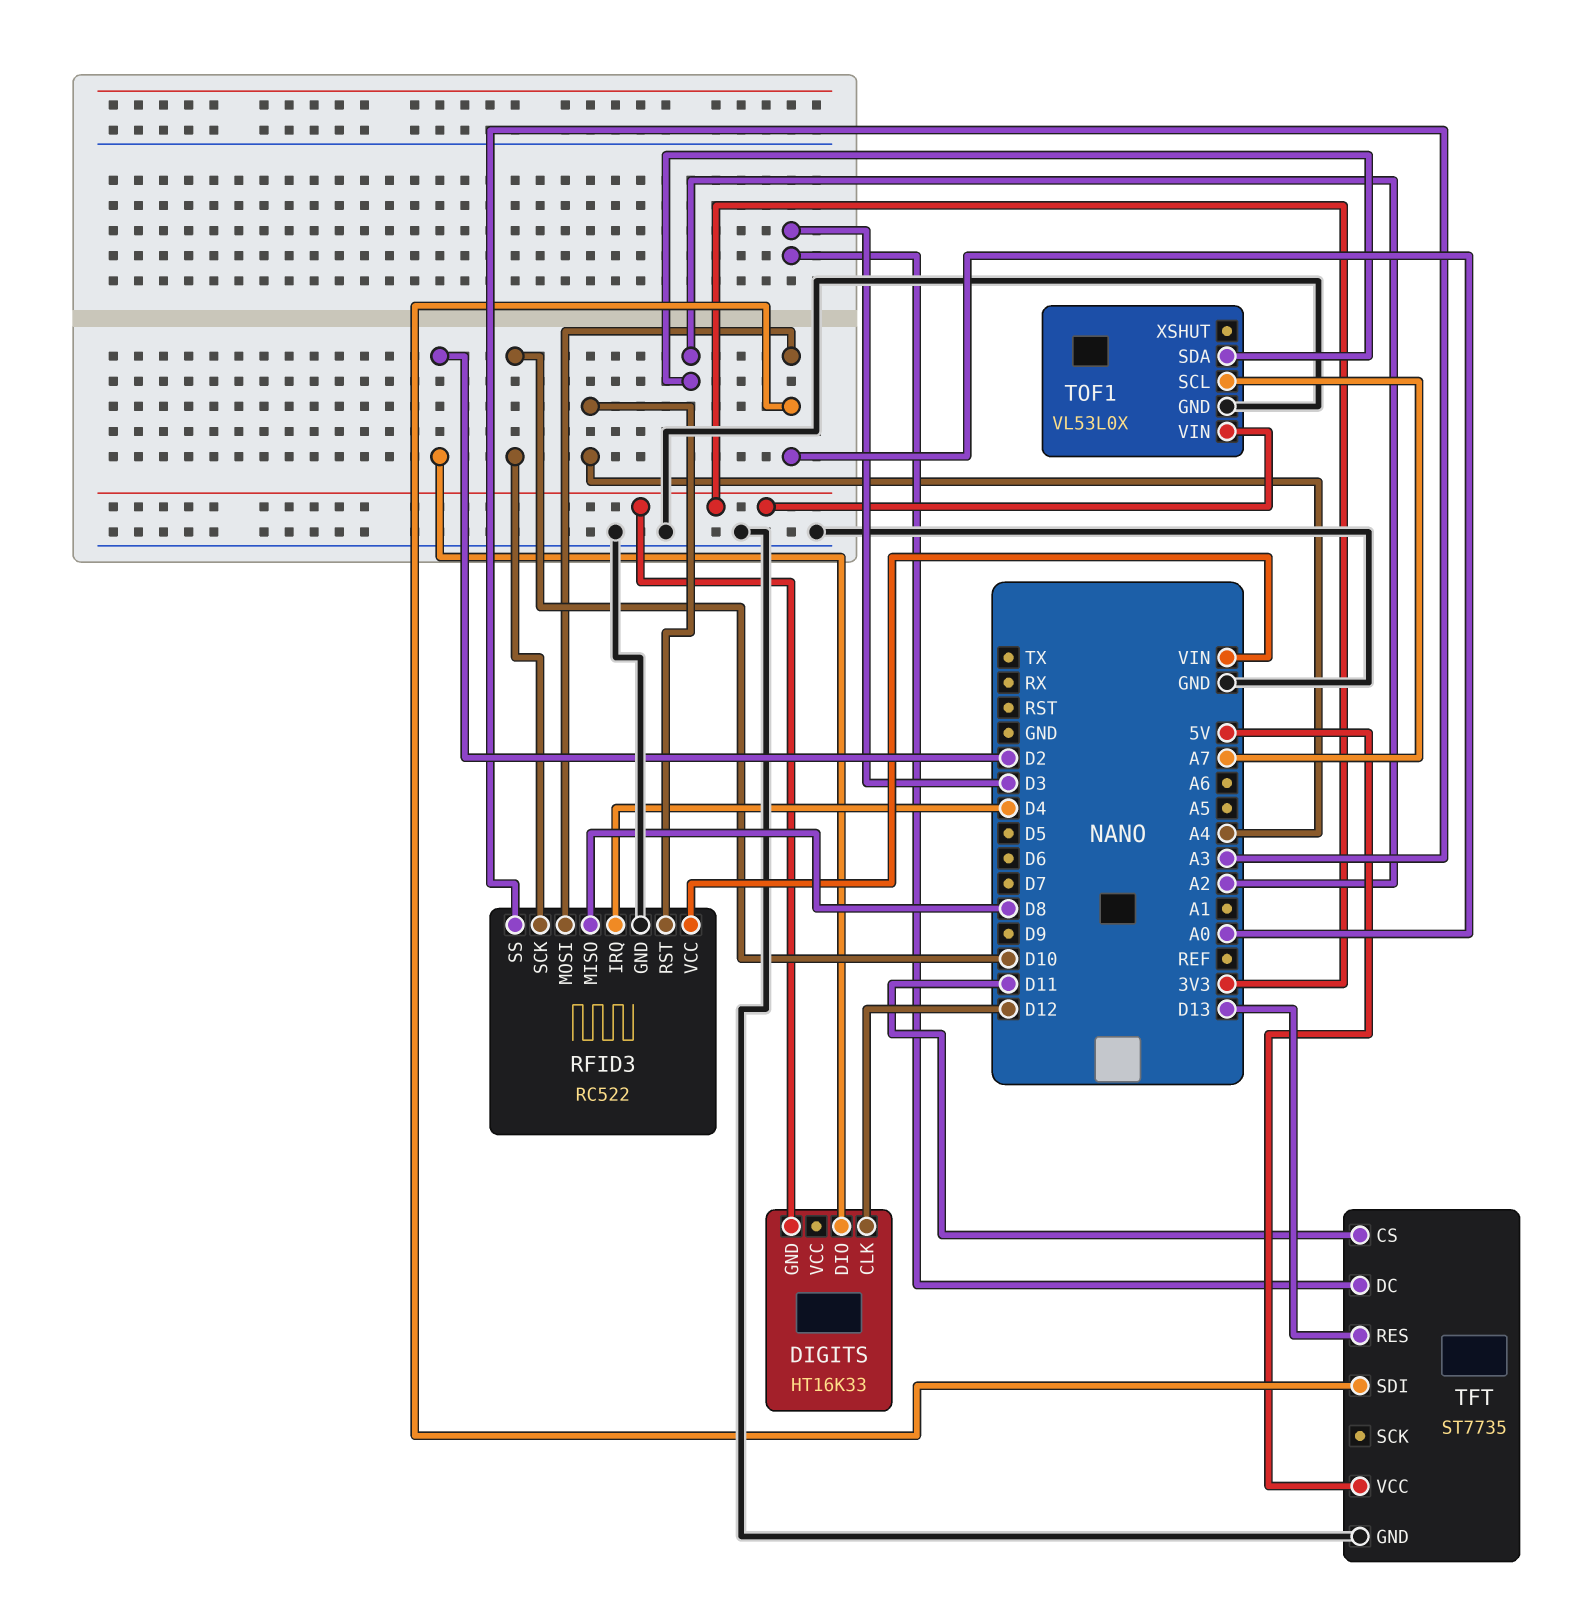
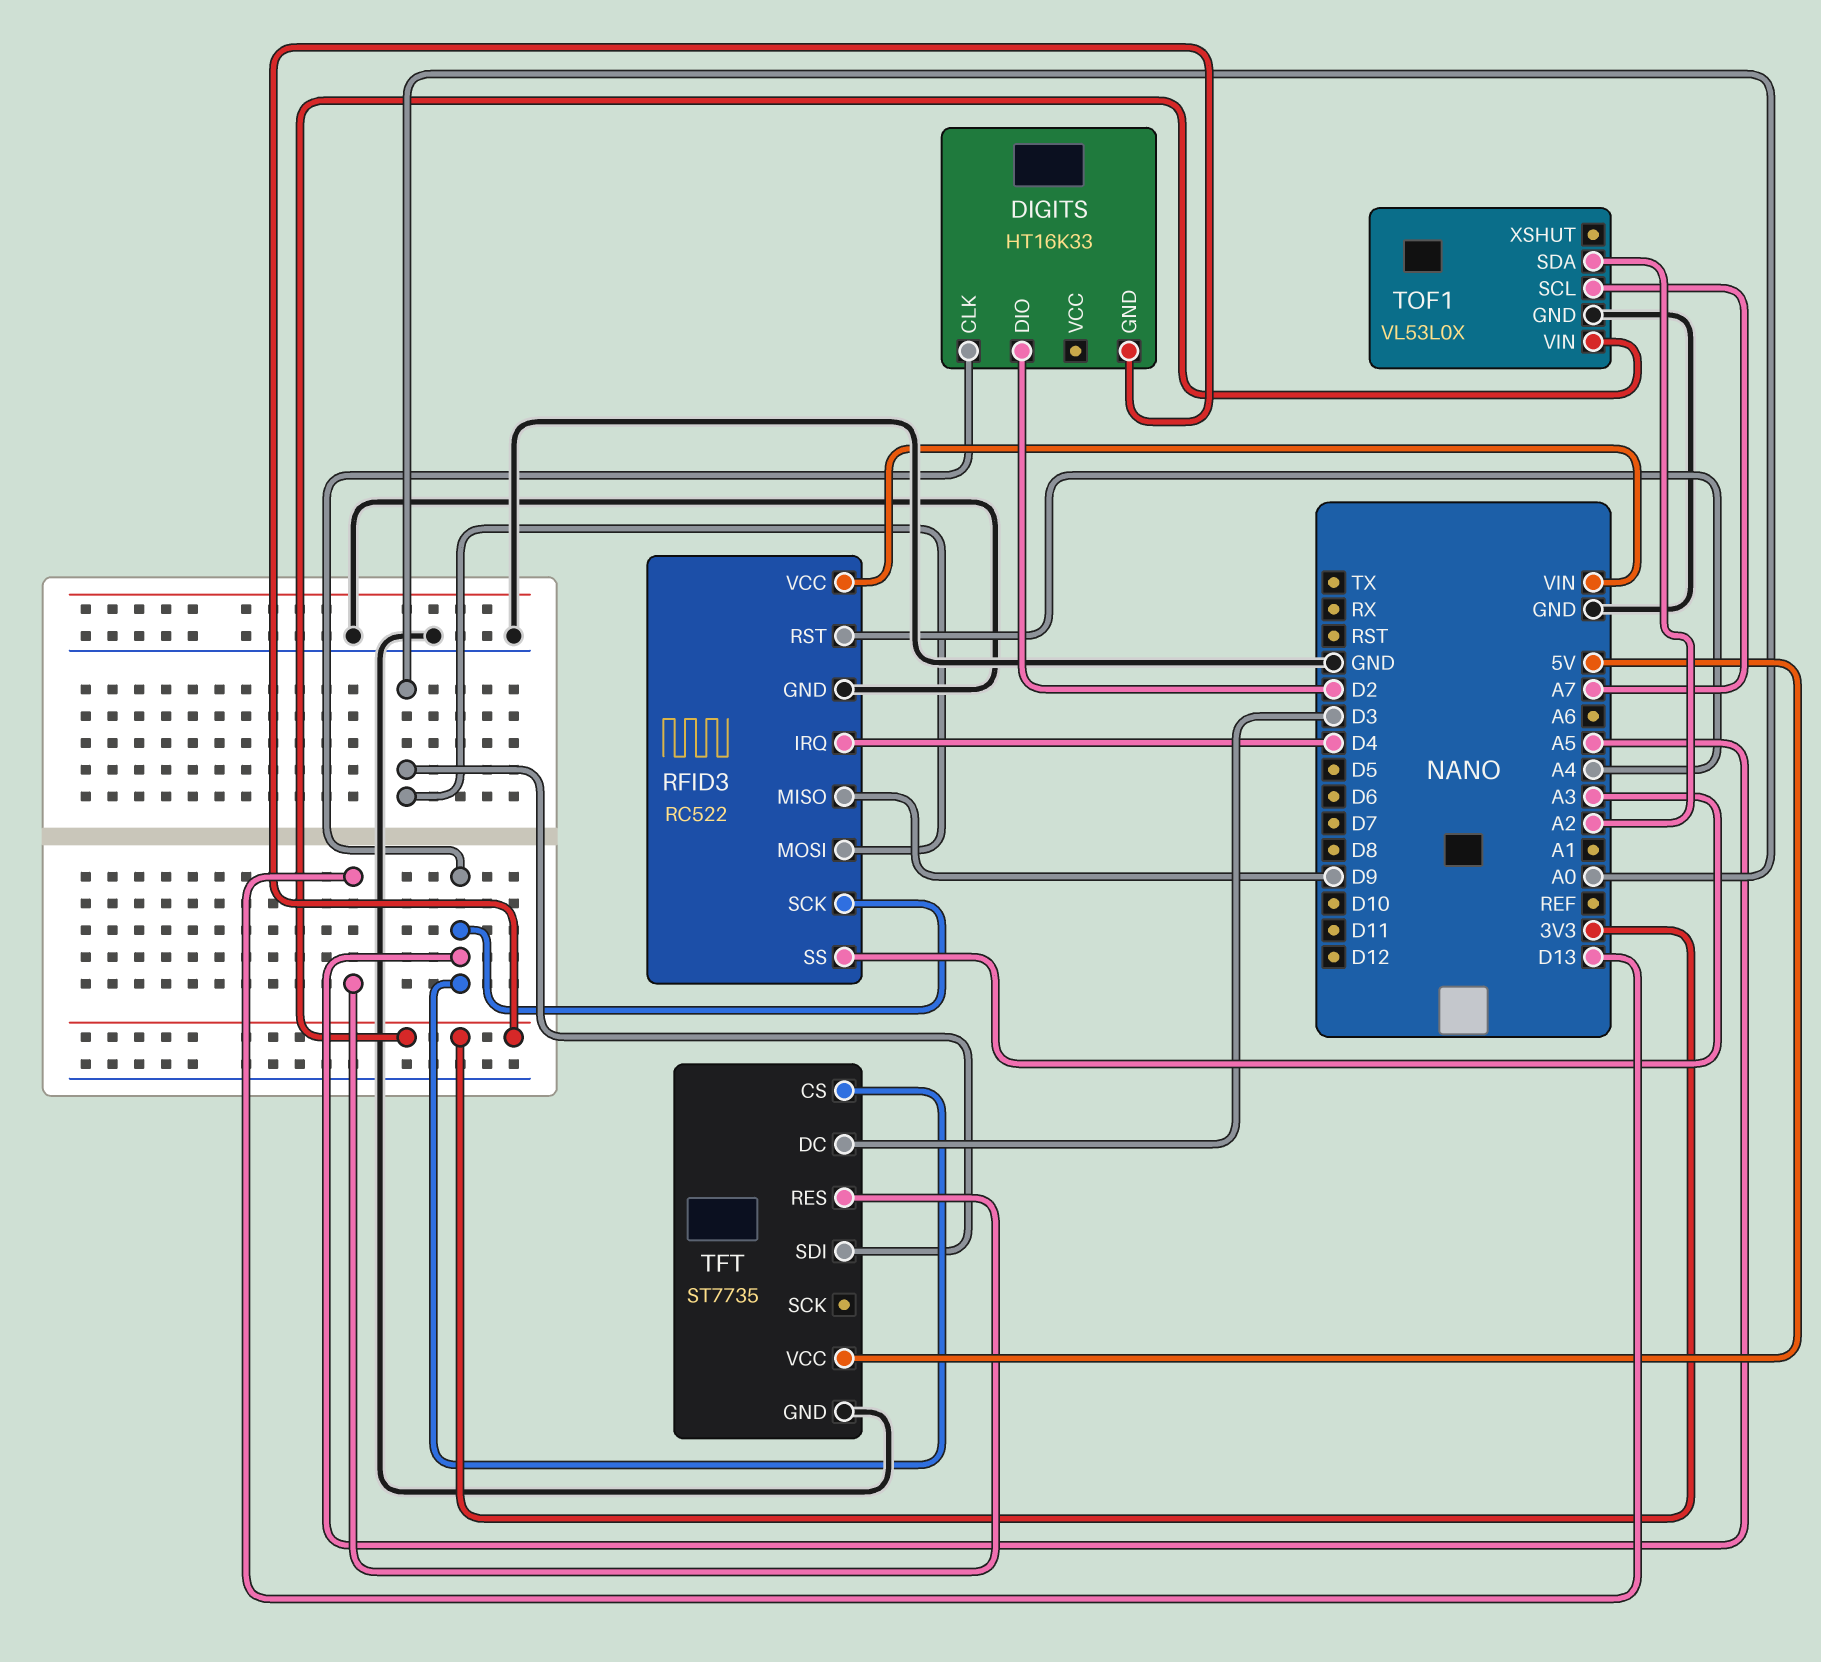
DIGITS pin CLK: D12 -> A5
RFID3 pin MISO: D8 -> D9
RFID3 pin SCK: D10 -> A5
TFT pin CS: D11 -> A5

